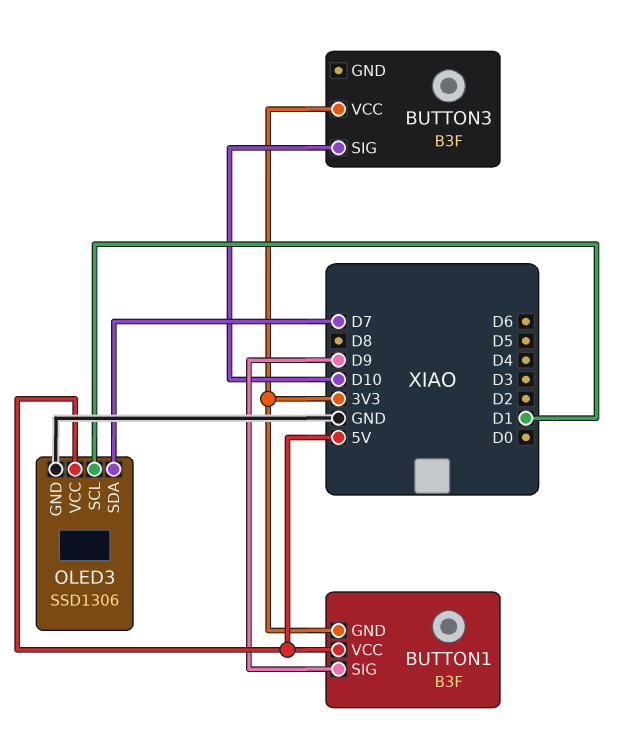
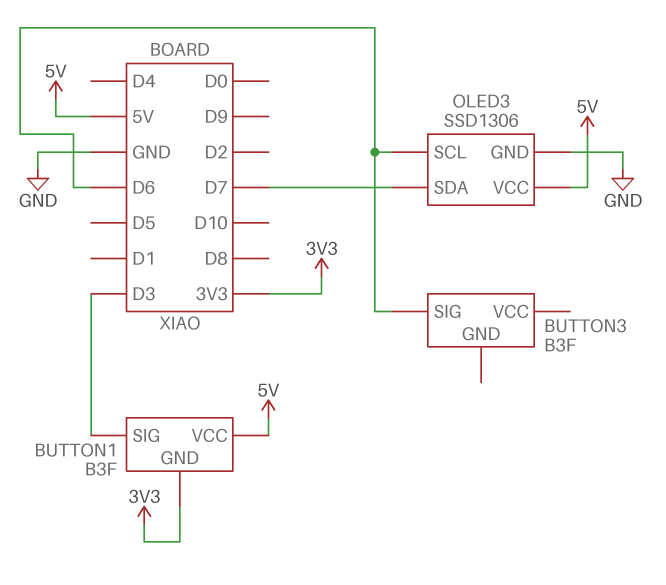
BUTTON1 pin SIG: D9 -> D3
BUTTON3 pin SIG: D10 -> D6
BUTTON3 pin VCC: 3V3 -> none
OLED3 pin SCL: D1 -> D6

